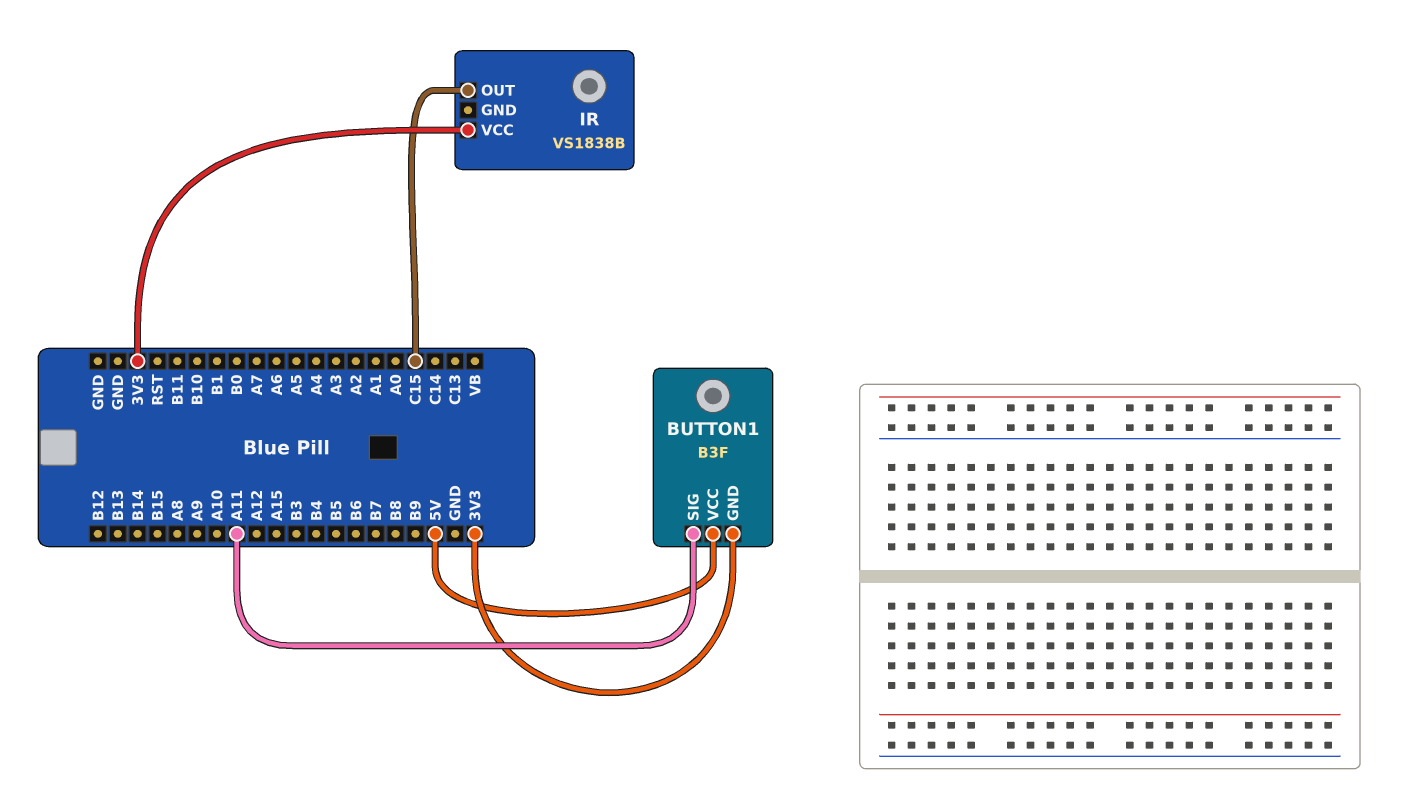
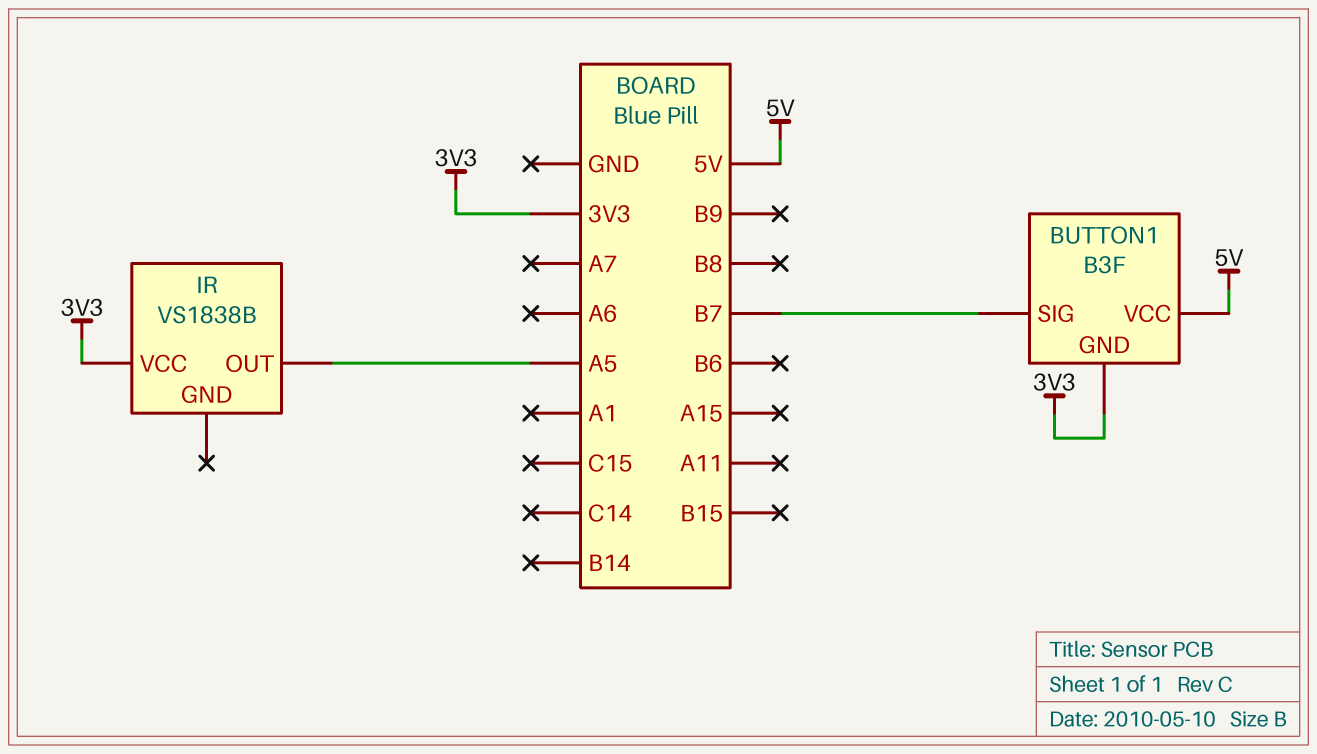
BUTTON1 pin SIG: A11 -> B7
IR pin OUT: C15 -> A5

